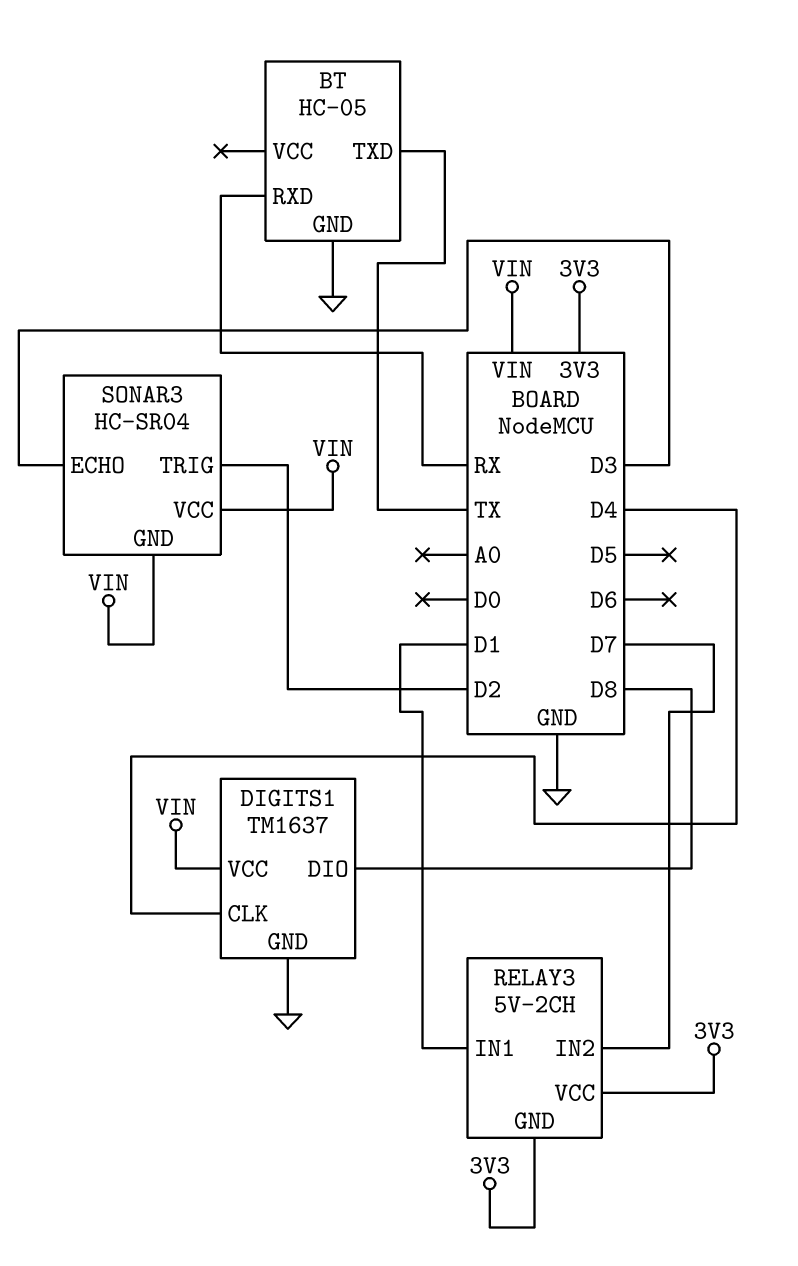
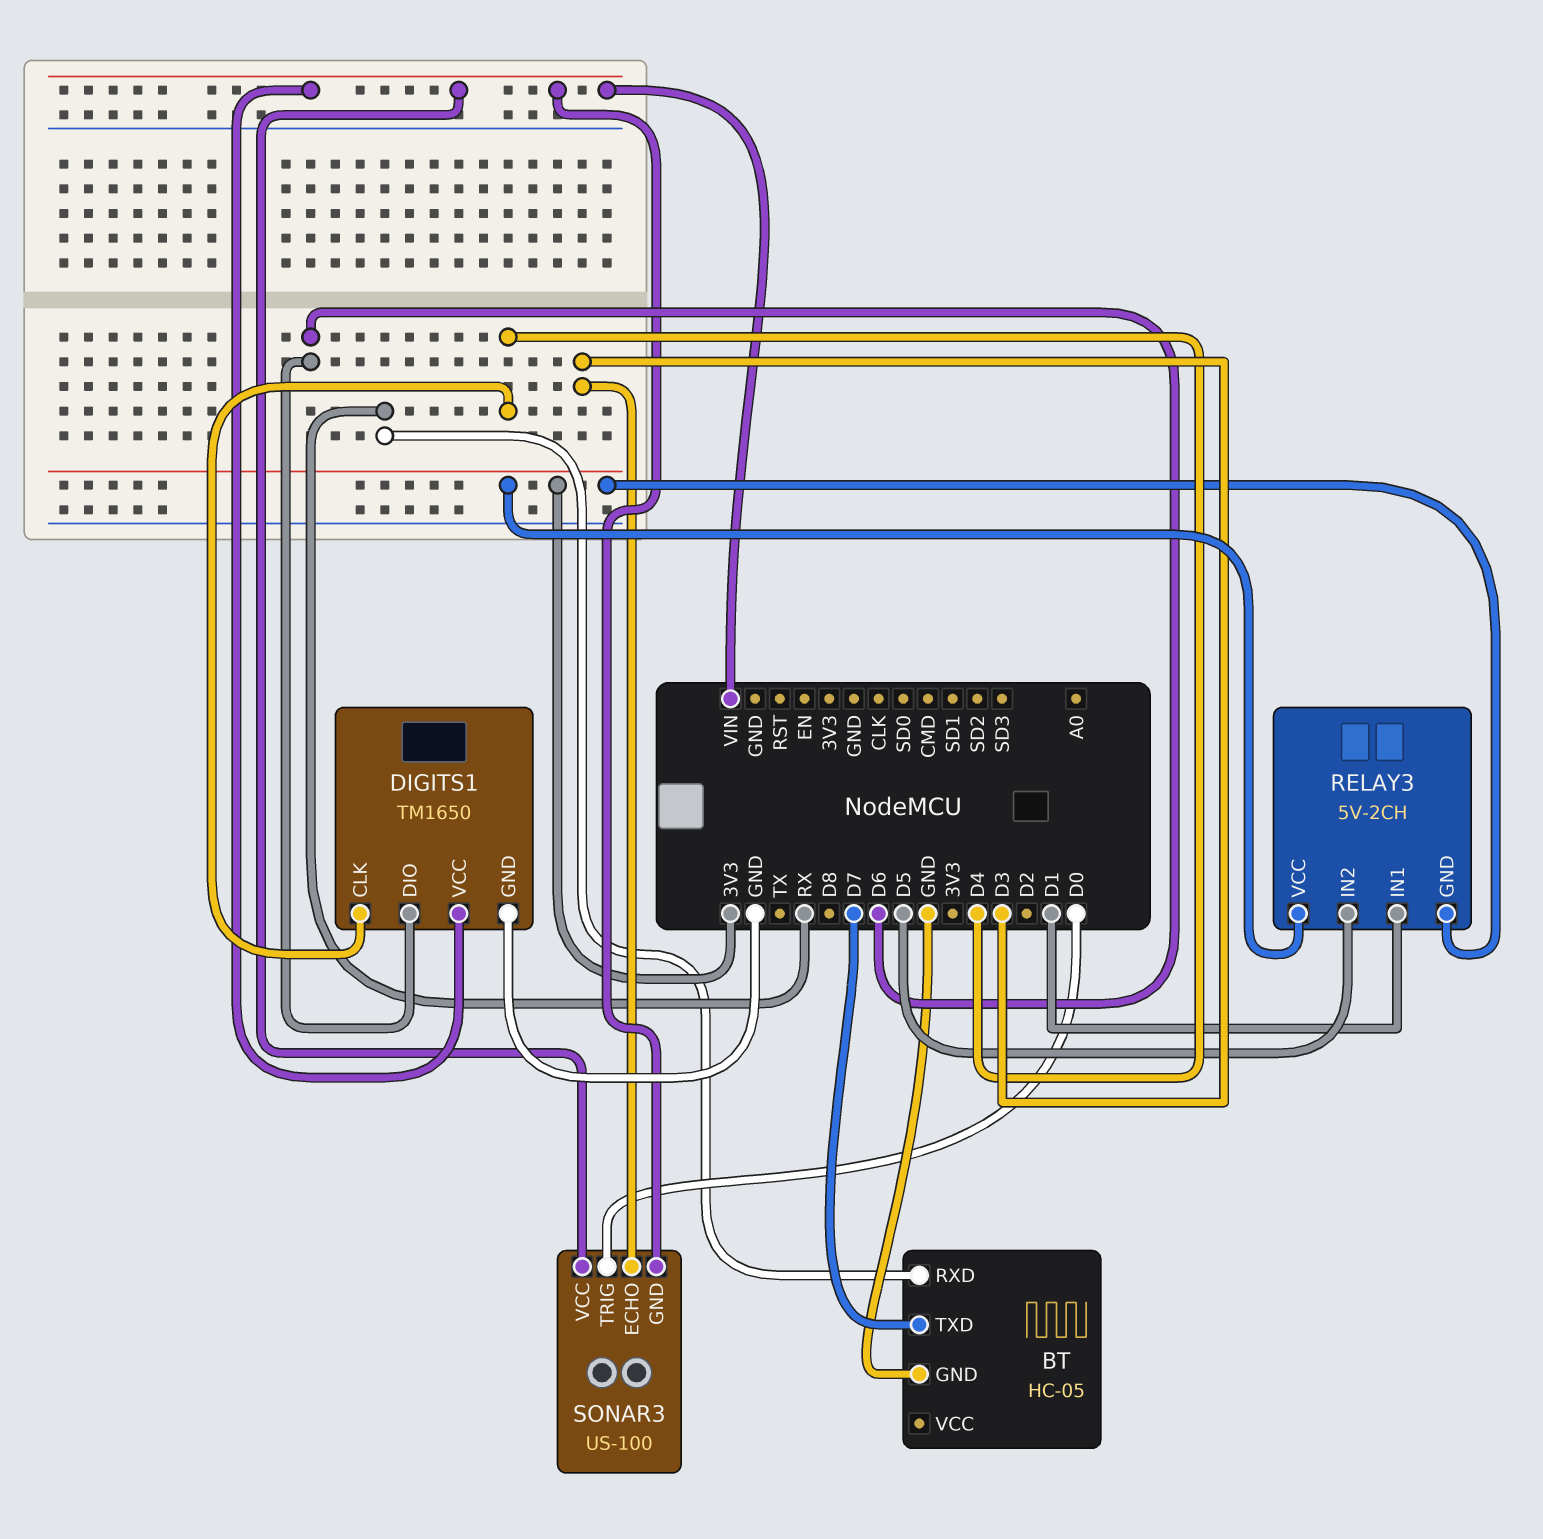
BT pin TXD: TX -> D7
DIGITS1: TM1637 -> TM1650
DIGITS1 pin DIO: D8 -> D6
RELAY3 pin IN2: D7 -> D5
SONAR3: HC-SR04 -> US-100
SONAR3 pin TRIG: D2 -> D0

